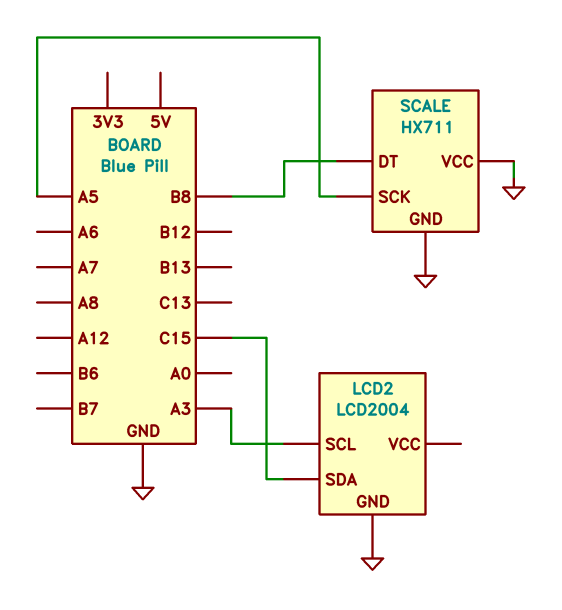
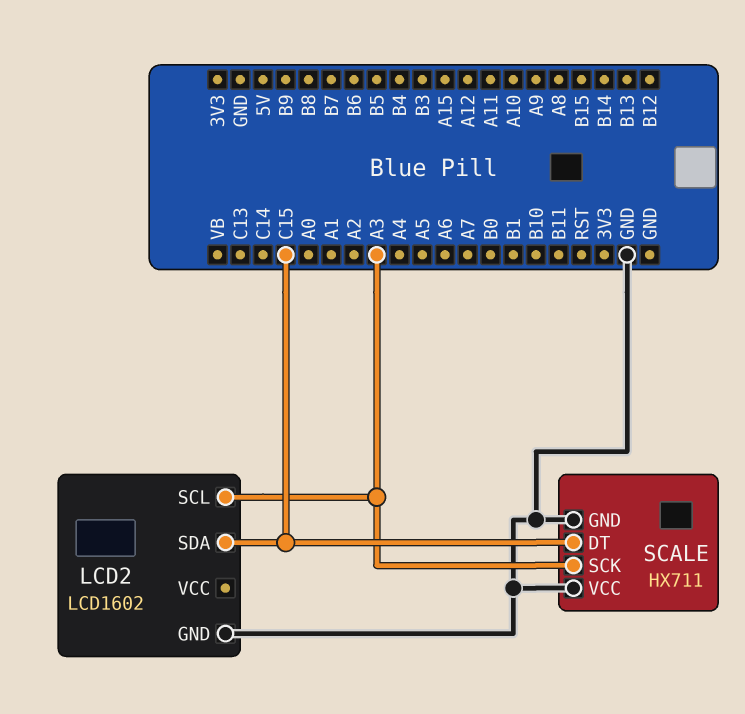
LCD2: LCD2004 -> LCD1602
SCALE pin DT: B8 -> C15
SCALE pin SCK: A5 -> A3

